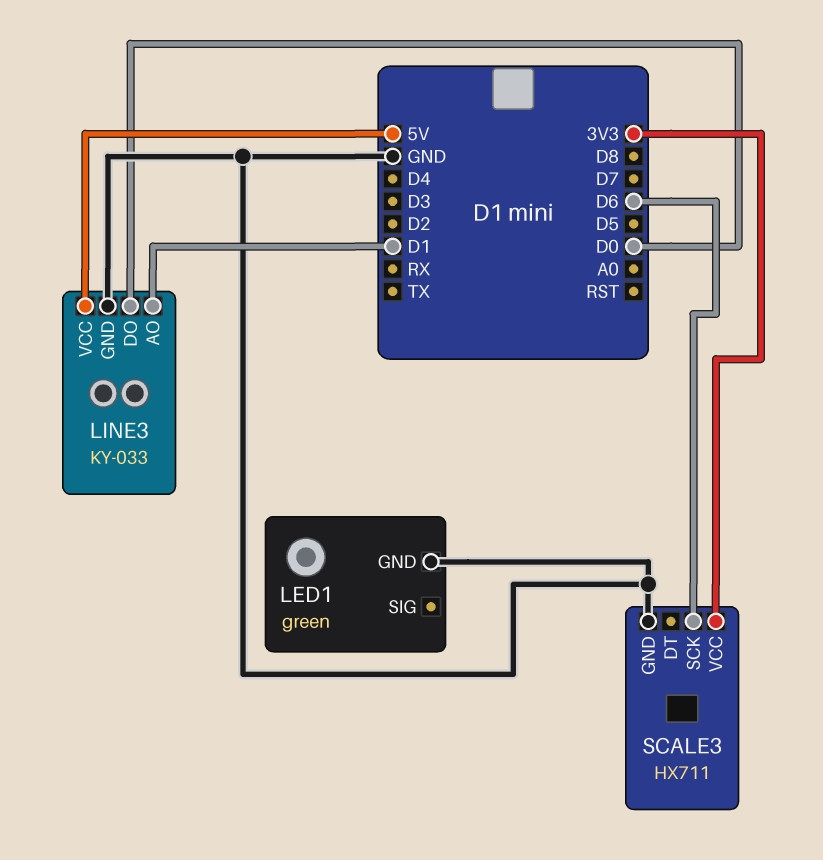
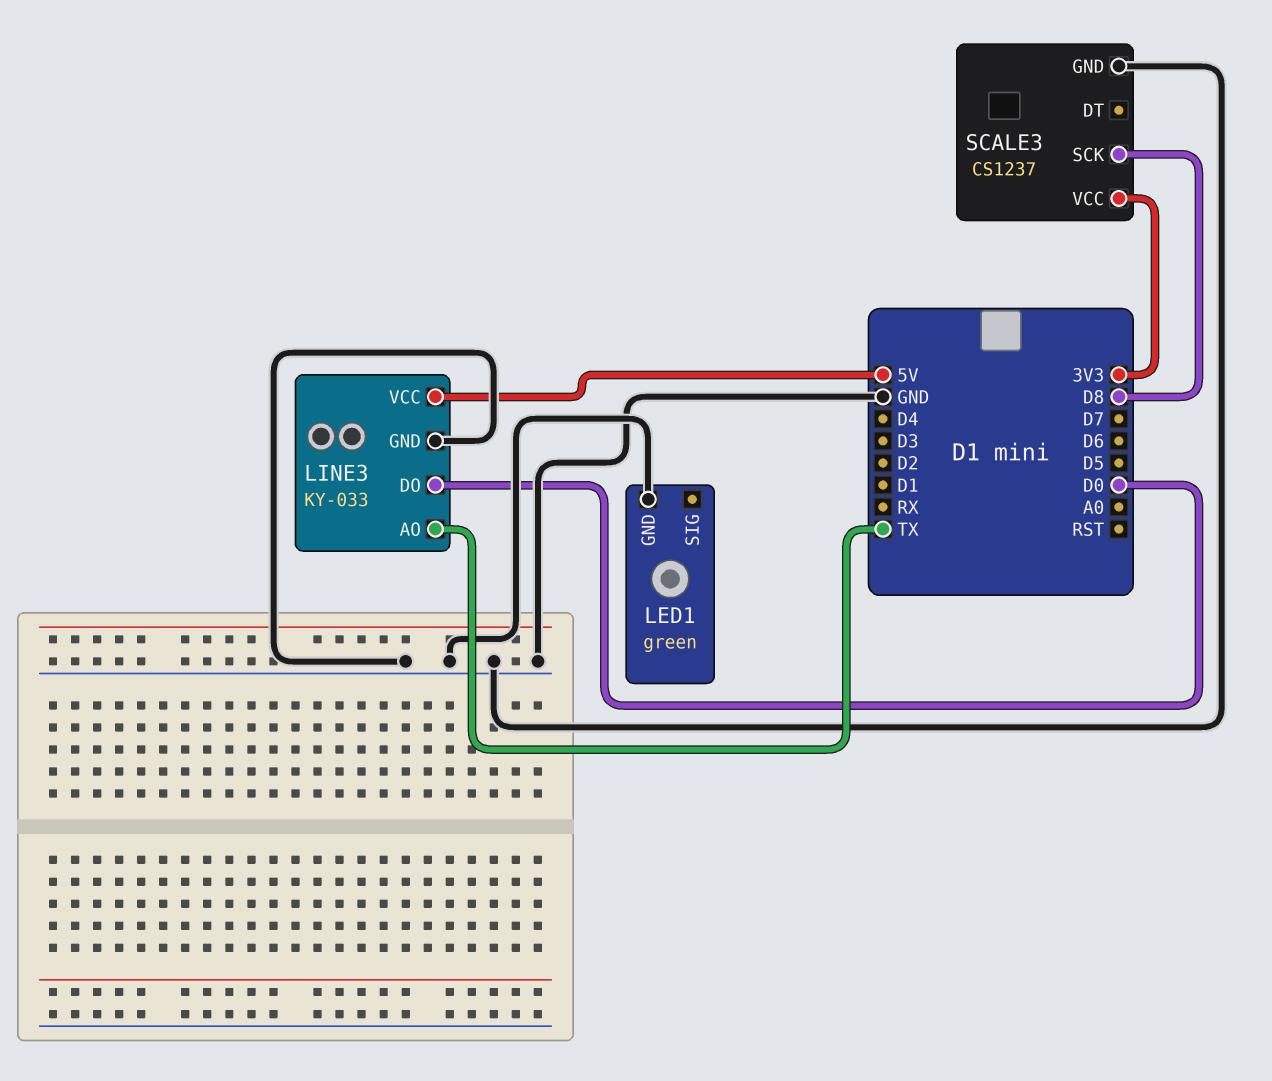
LINE3 pin AO: D1 -> TX
SCALE3: HX711 -> CS1237
SCALE3 pin SCK: D6 -> D8

